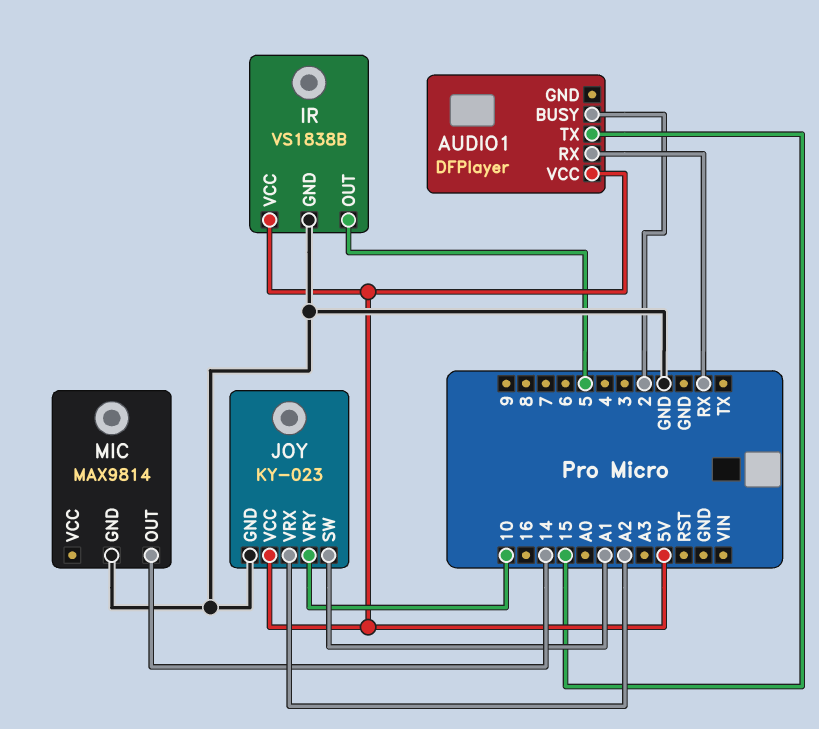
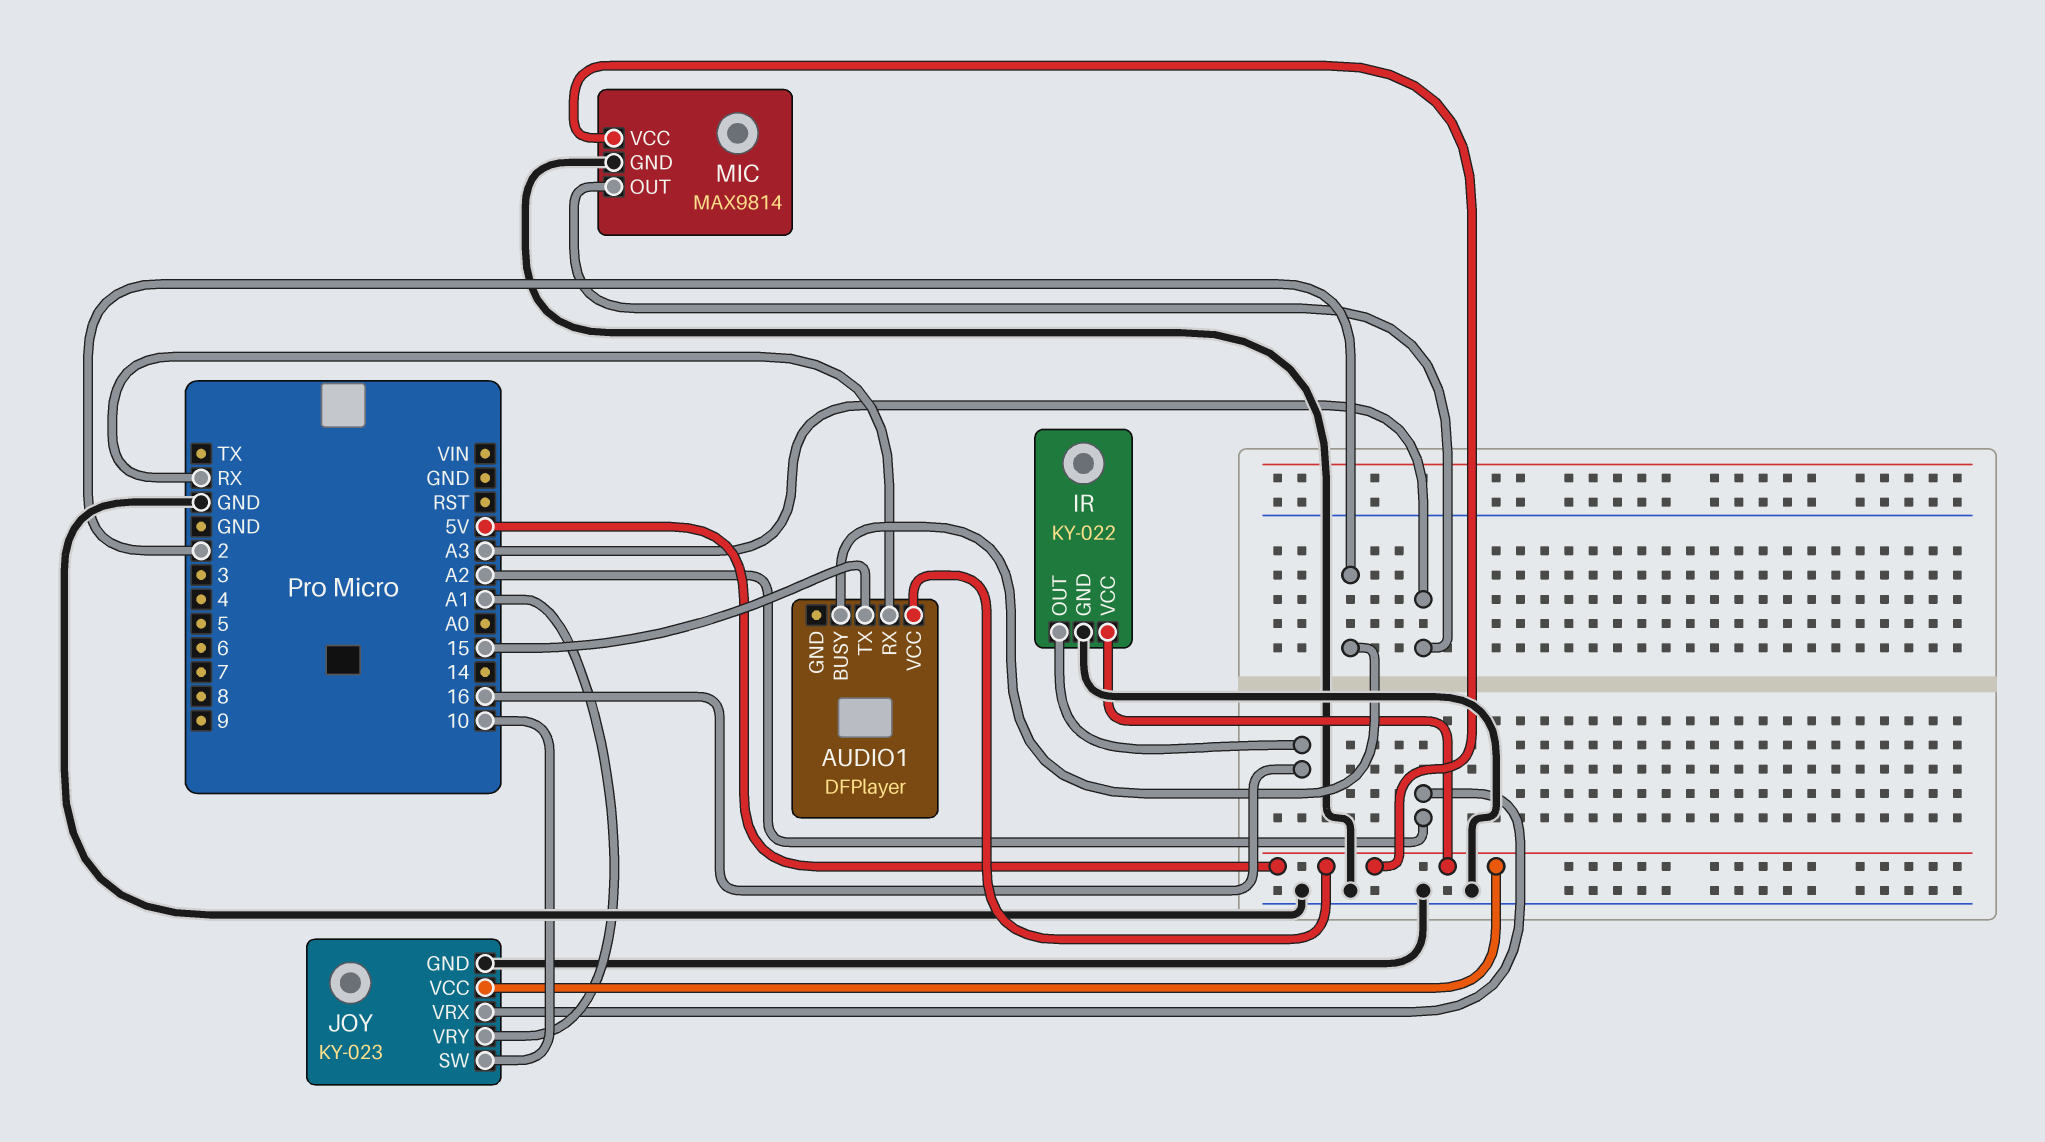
IR: VS1838B -> KY-022
IR pin OUT: 5 -> 16
JOY pin SW: A1 -> 10
JOY pin VRY: 10 -> A1
MIC pin OUT: 14 -> A3
MIC pin VCC: none -> 5V

